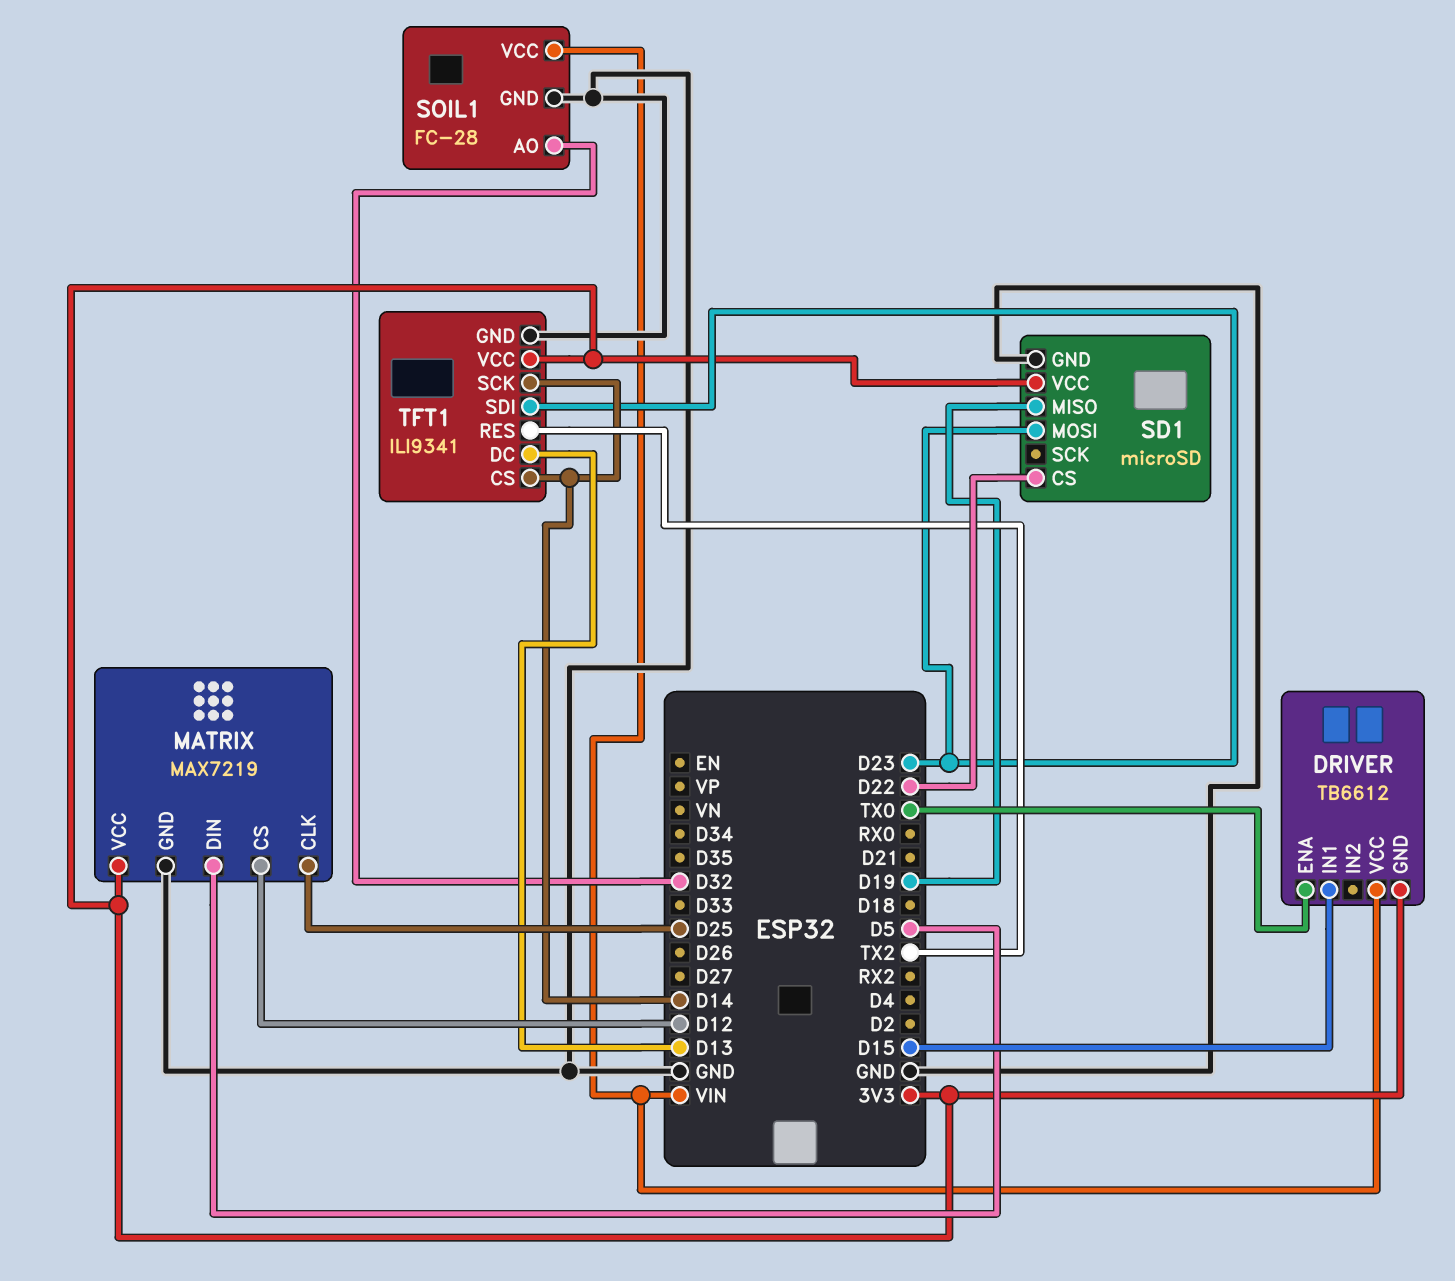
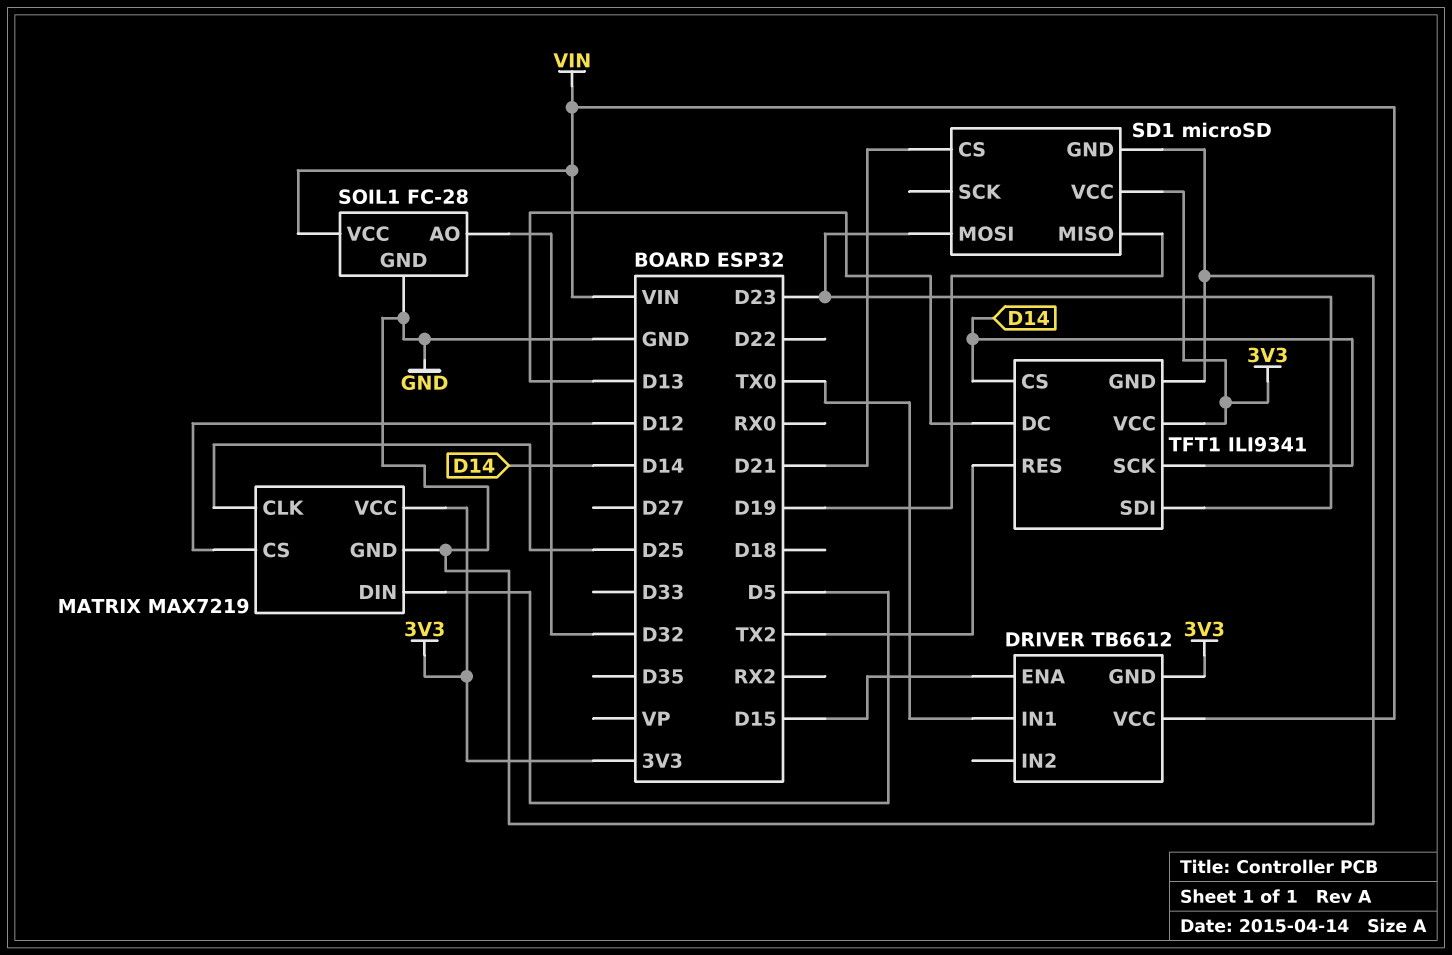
DRIVER pin ENA: TX0 -> D15
DRIVER pin IN1: D15 -> TX0
SD1 pin CS: D22 -> D21

